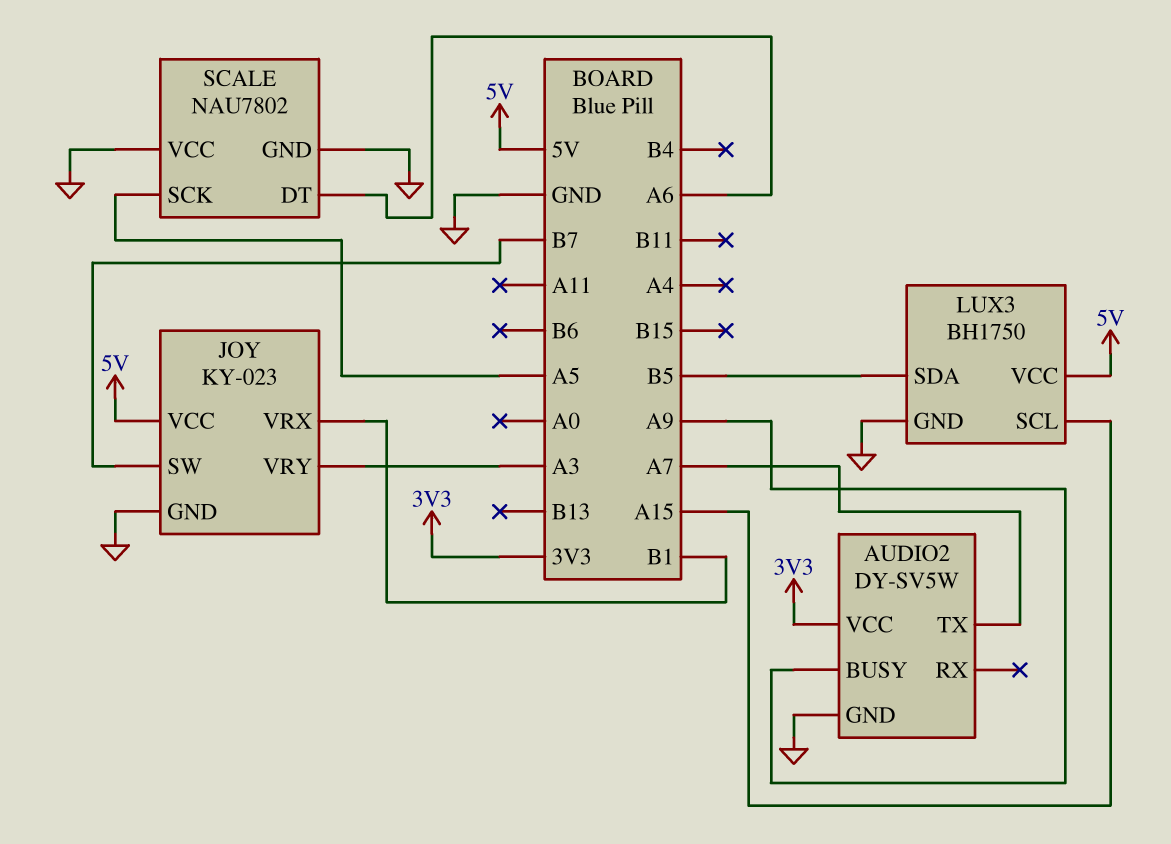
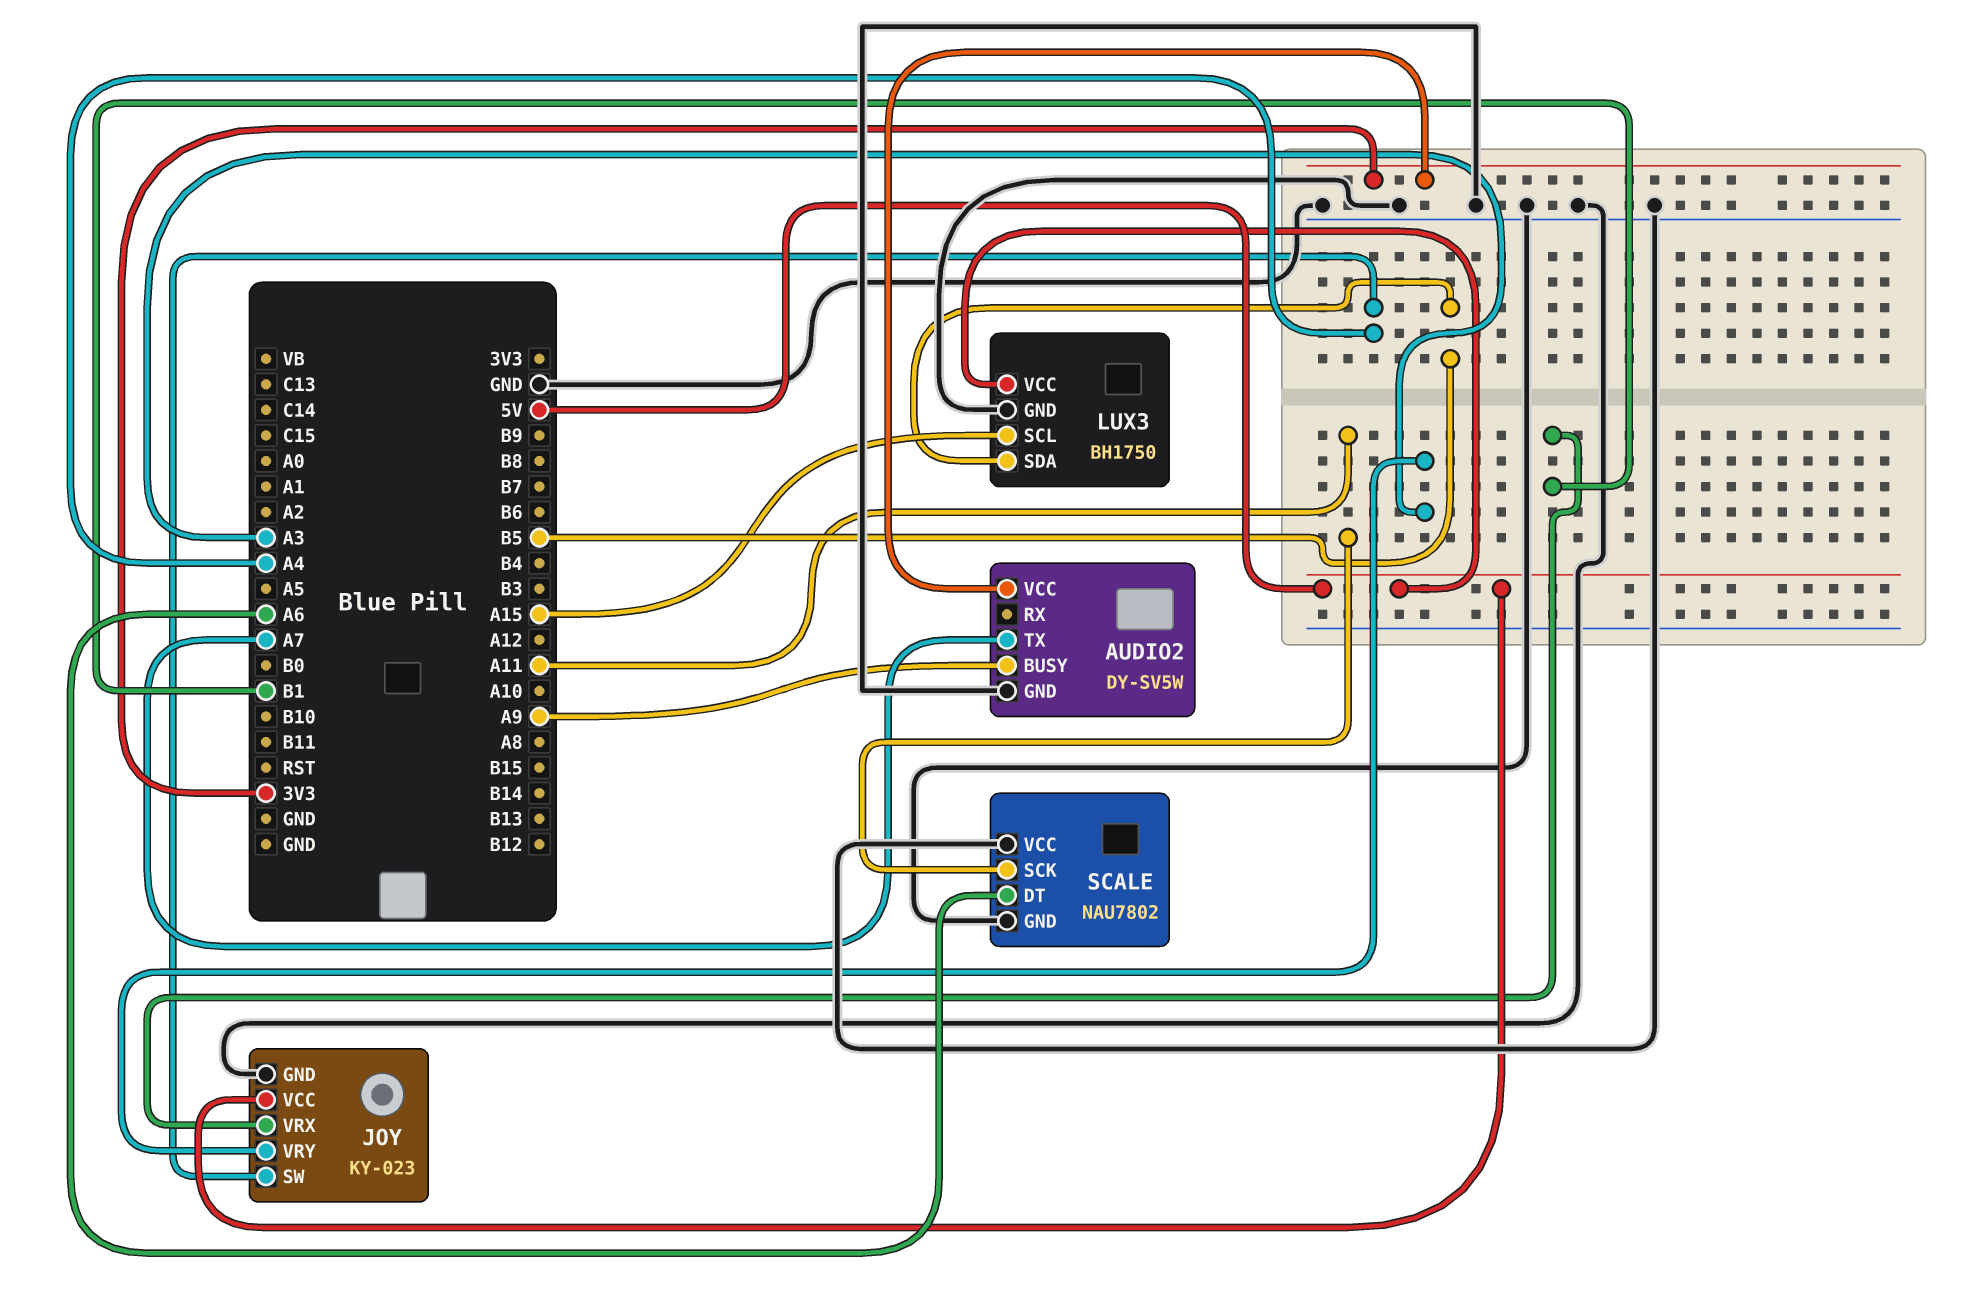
JOY pin SW: B7 -> A4
SCALE pin SCK: A5 -> A11

